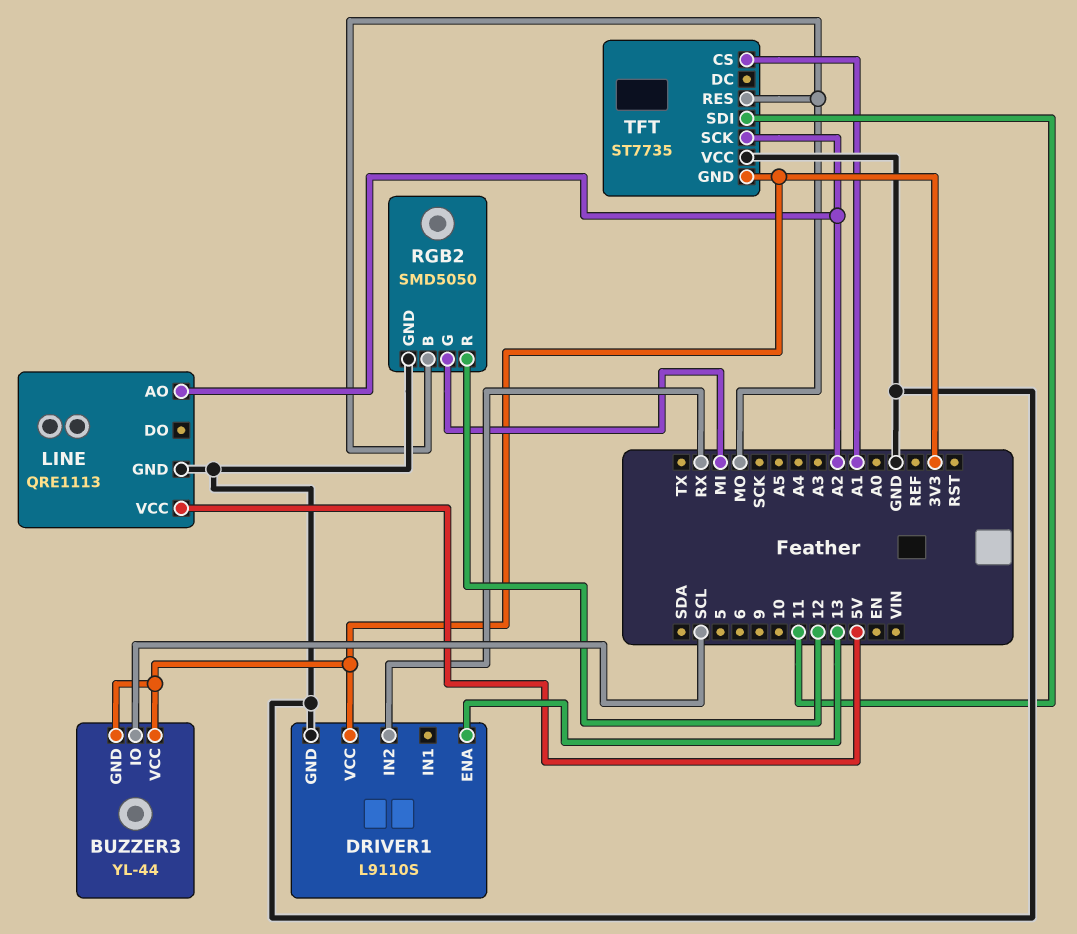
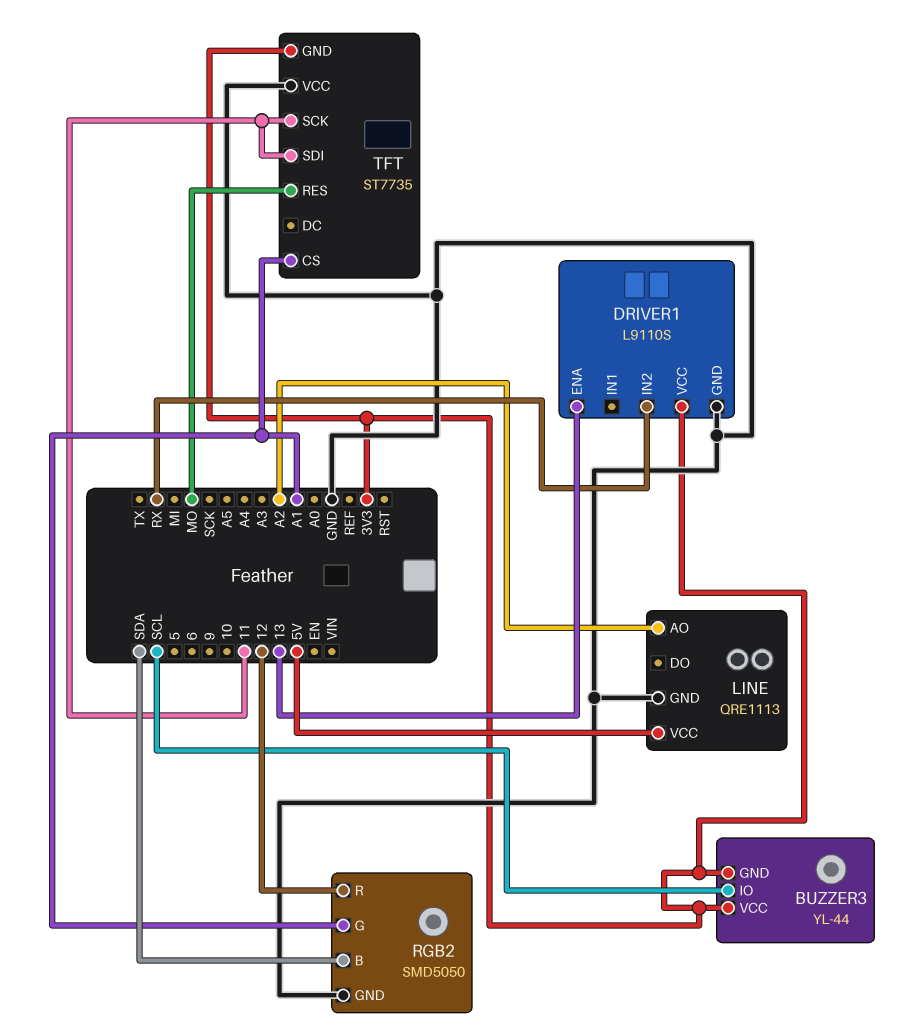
RGB2 pin B: MO -> SDA
RGB2 pin G: MI -> A1
TFT pin SCK: A2 -> 11

